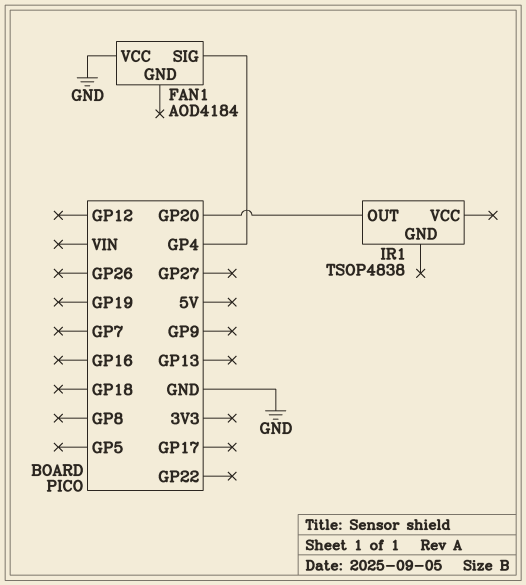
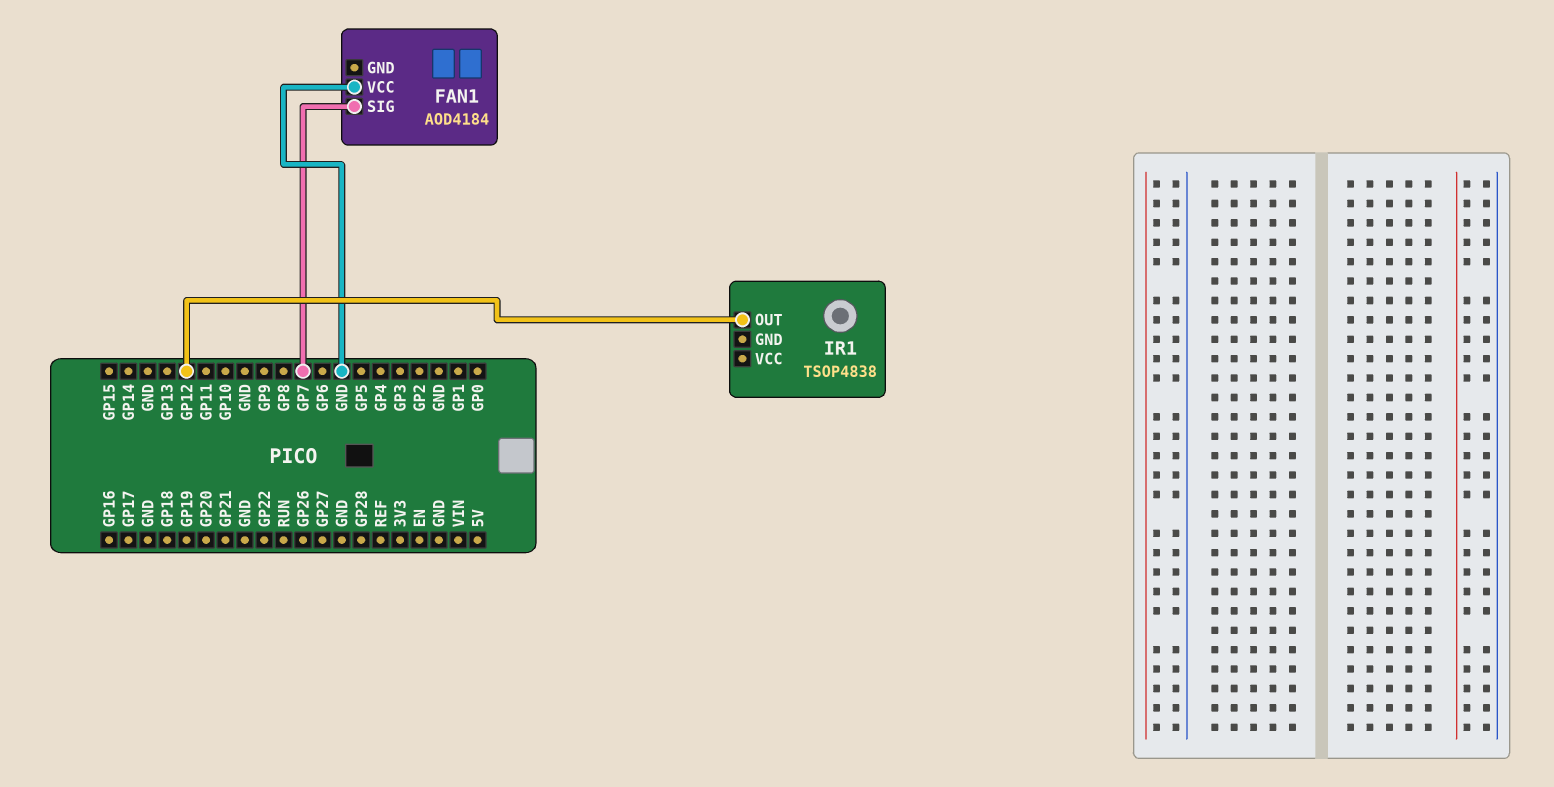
FAN1 pin SIG: GP4 -> GP7
IR1 pin OUT: GP20 -> GP12

